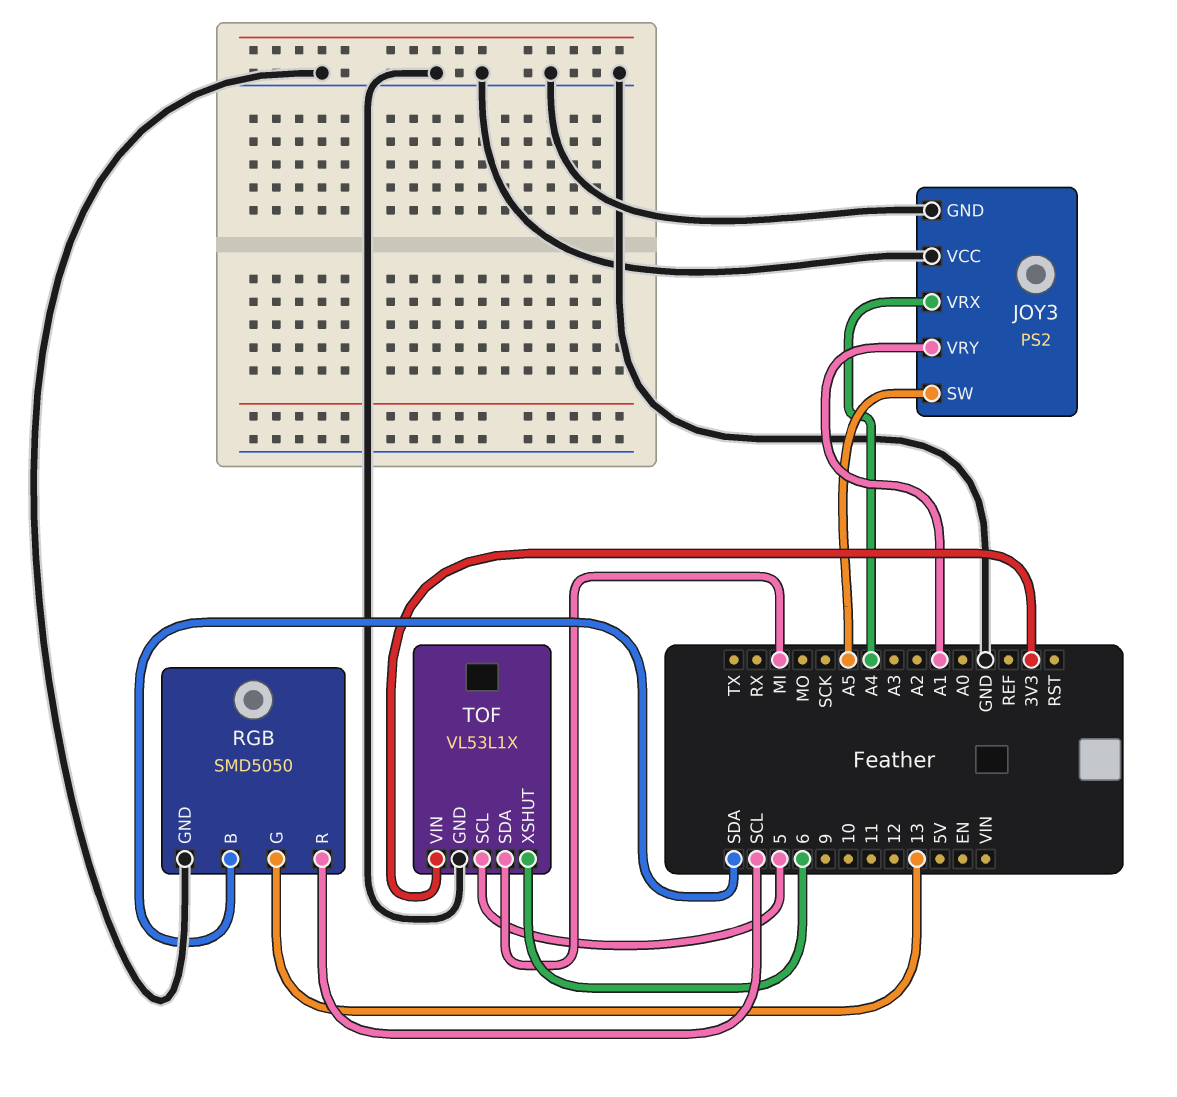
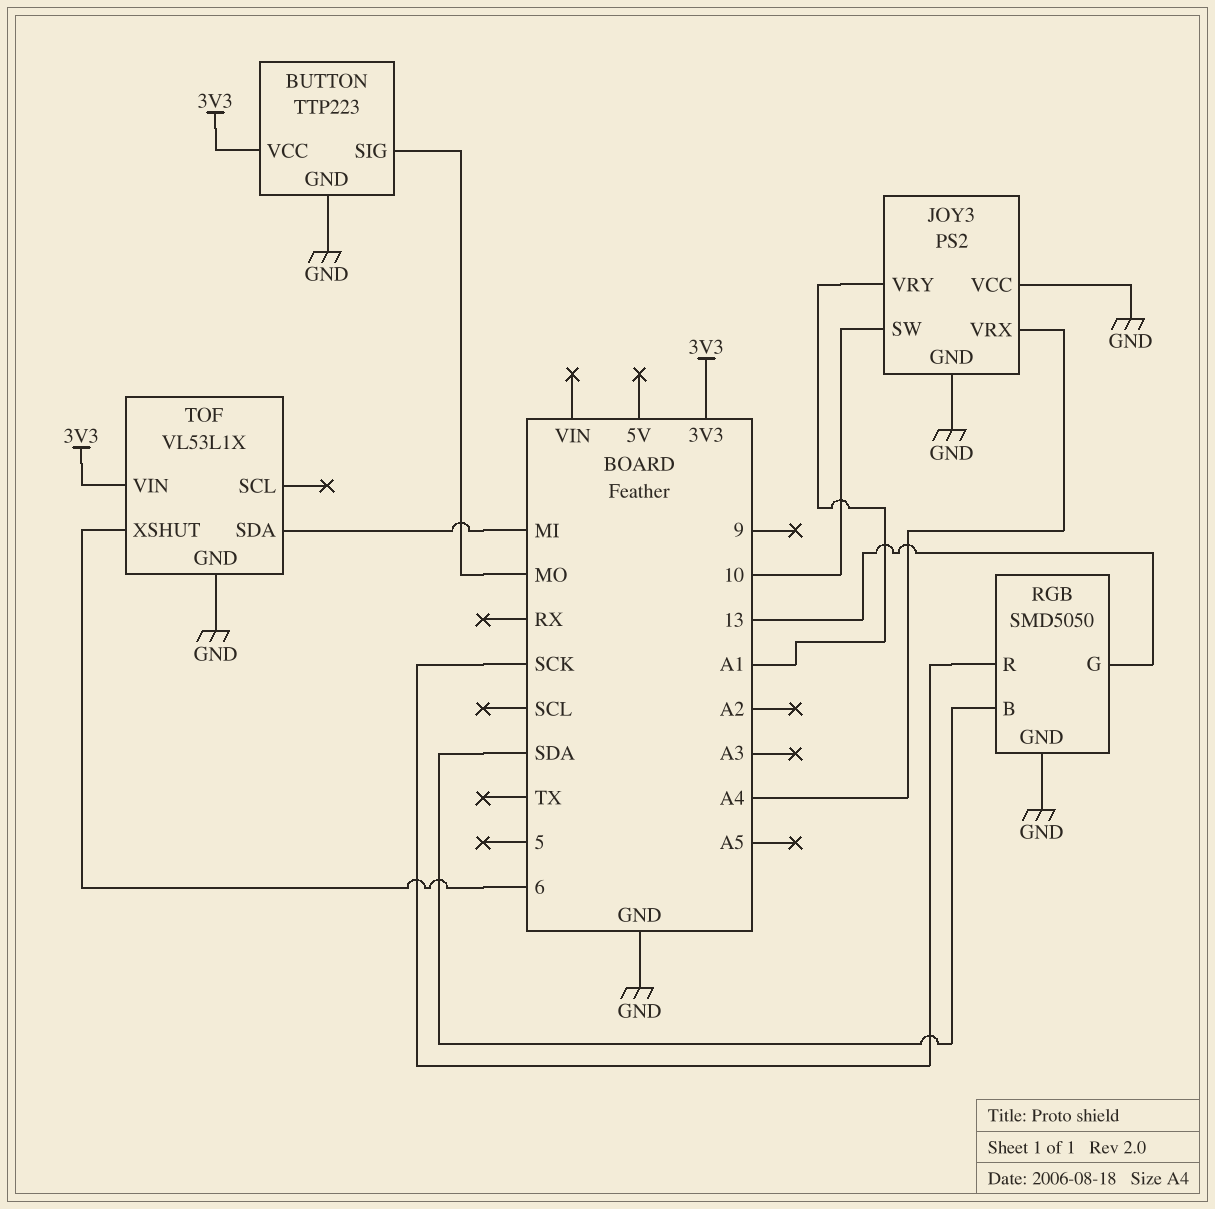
BUTTON: none -> TTP223
BUTTON pin GND: none -> GND
BUTTON pin SIG: none -> MO
BUTTON pin VCC: none -> 3V3
JOY3 pin SW: A5 -> 10
RGB pin R: SCL -> SCK
TOF pin SCL: 5 -> none

